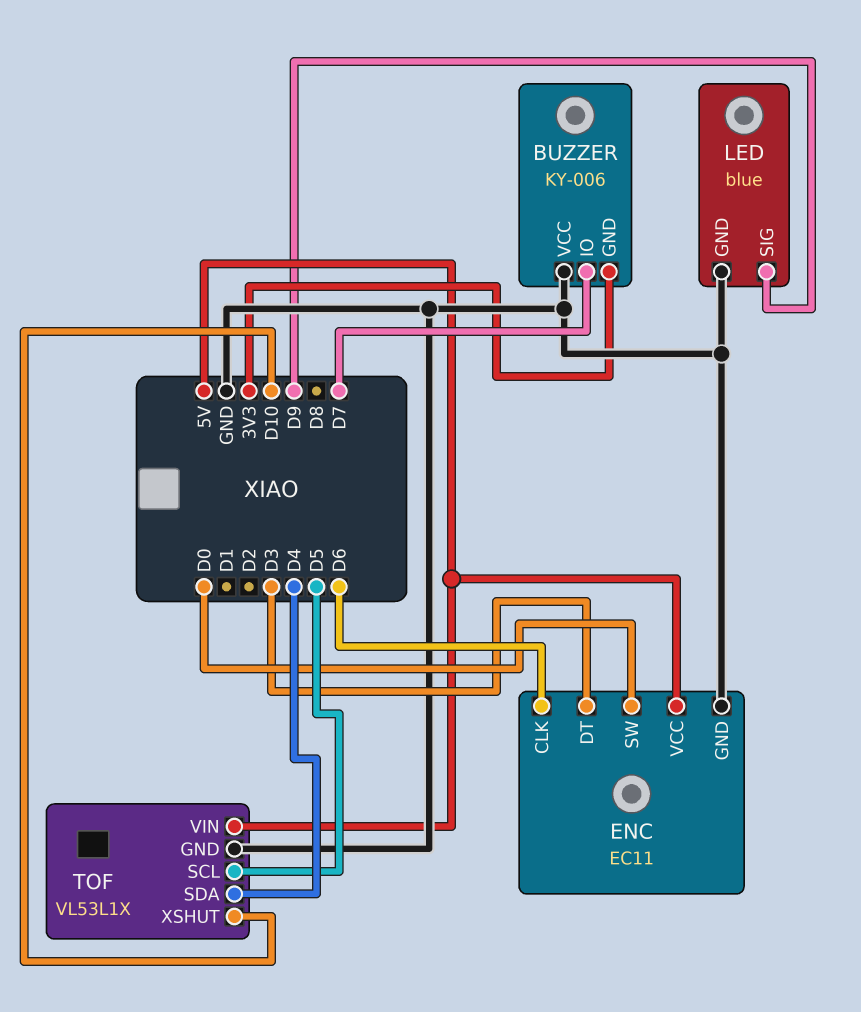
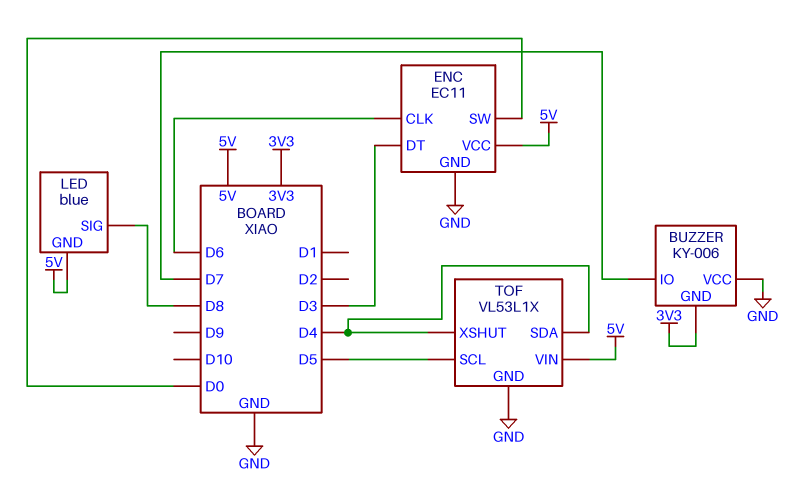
LED pin GND: GND -> 5V
LED pin SIG: D9 -> D8
TOF pin XSHUT: D10 -> D4

